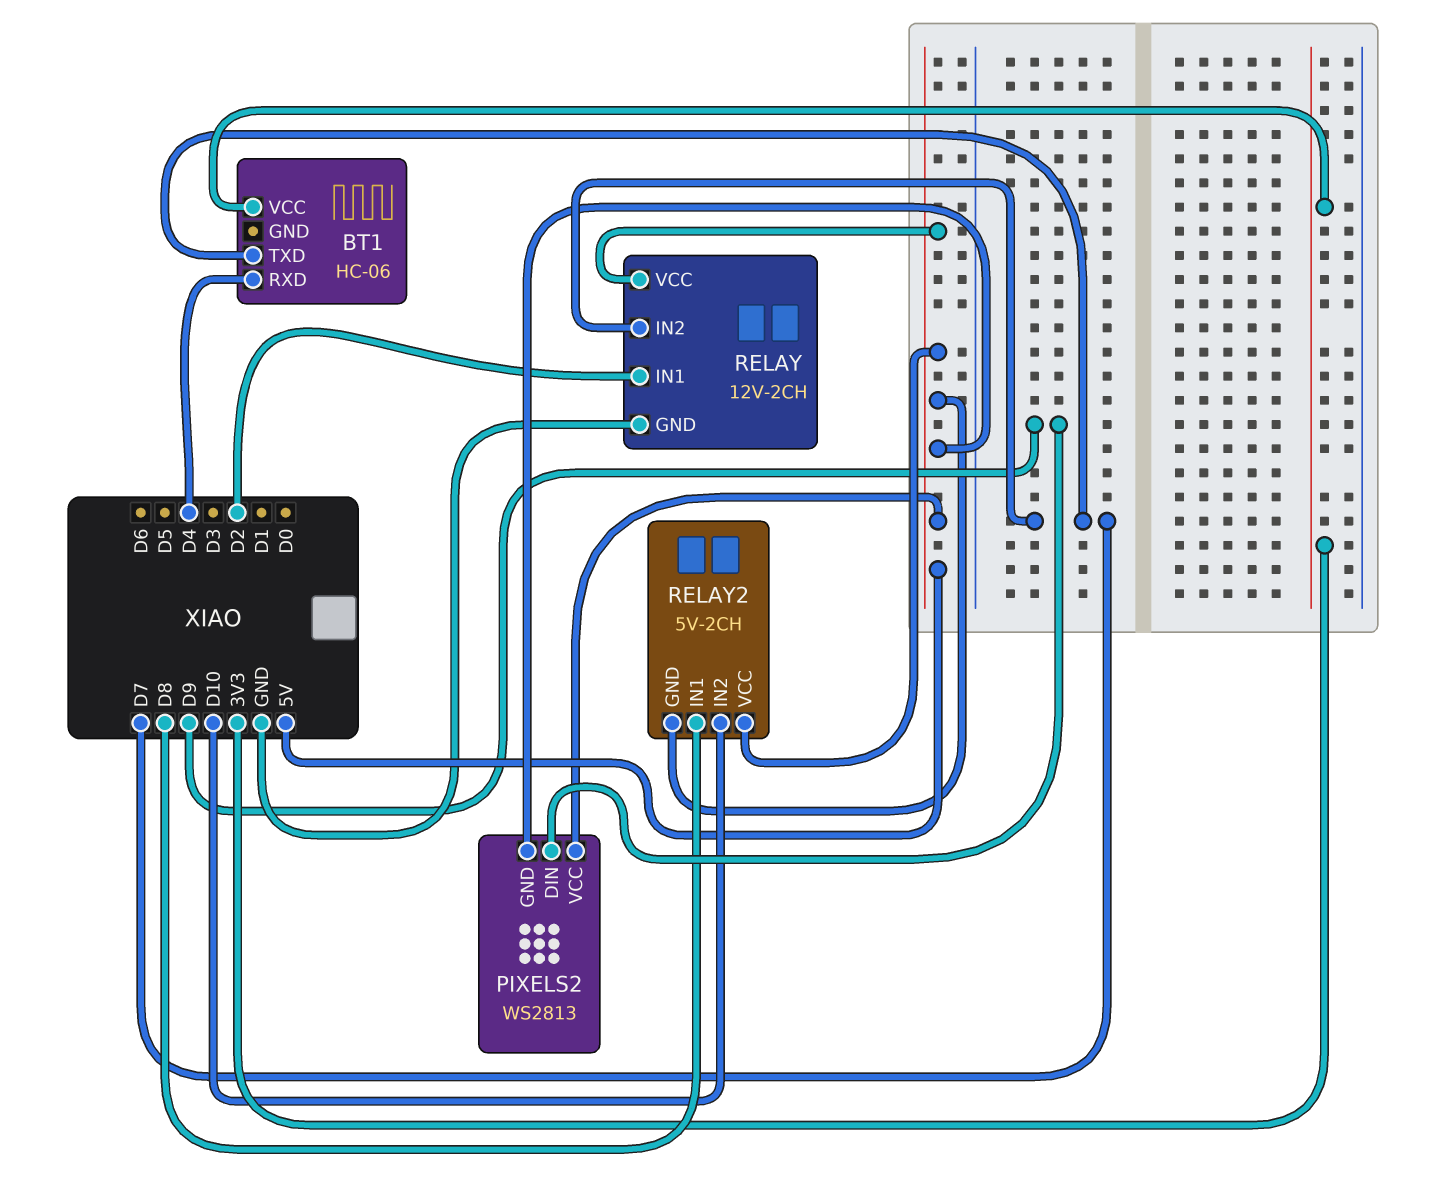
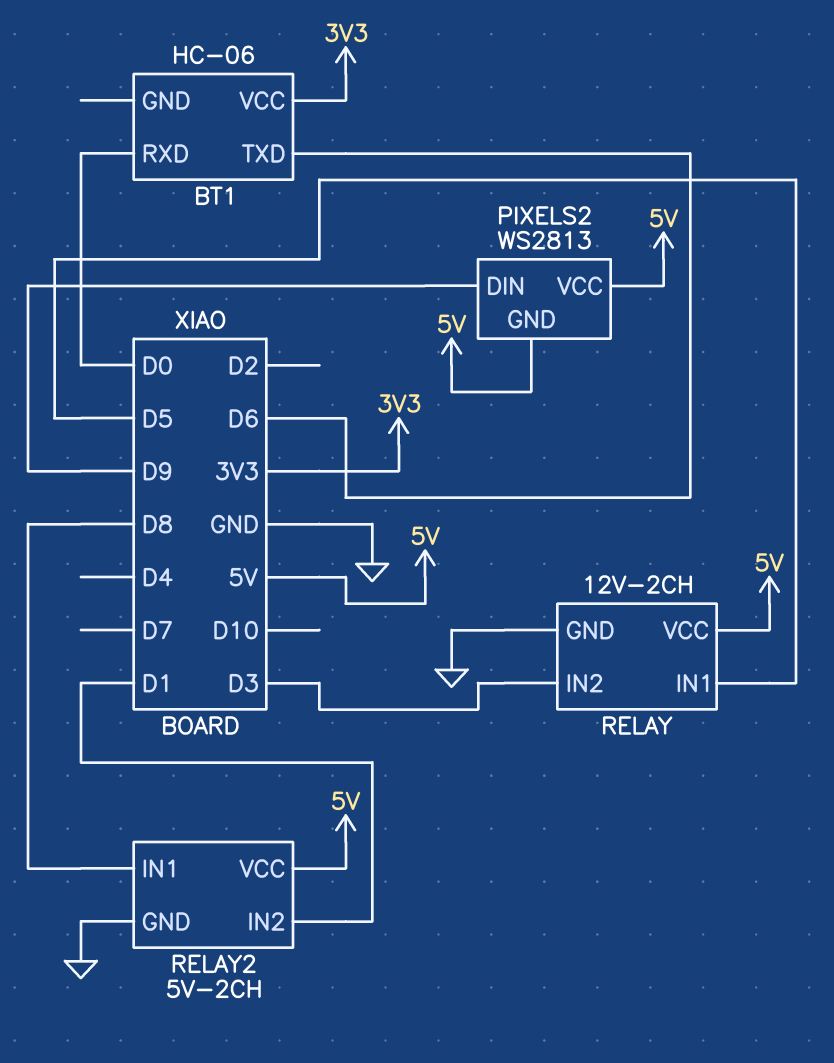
BT1 pin RXD: D4 -> D0
BT1 pin TXD: D7 -> D6
RELAY pin IN1: D2 -> D5
RELAY pin IN2: D7 -> D3
RELAY2 pin GND: 5V -> GND
RELAY2 pin IN2: D10 -> D1

